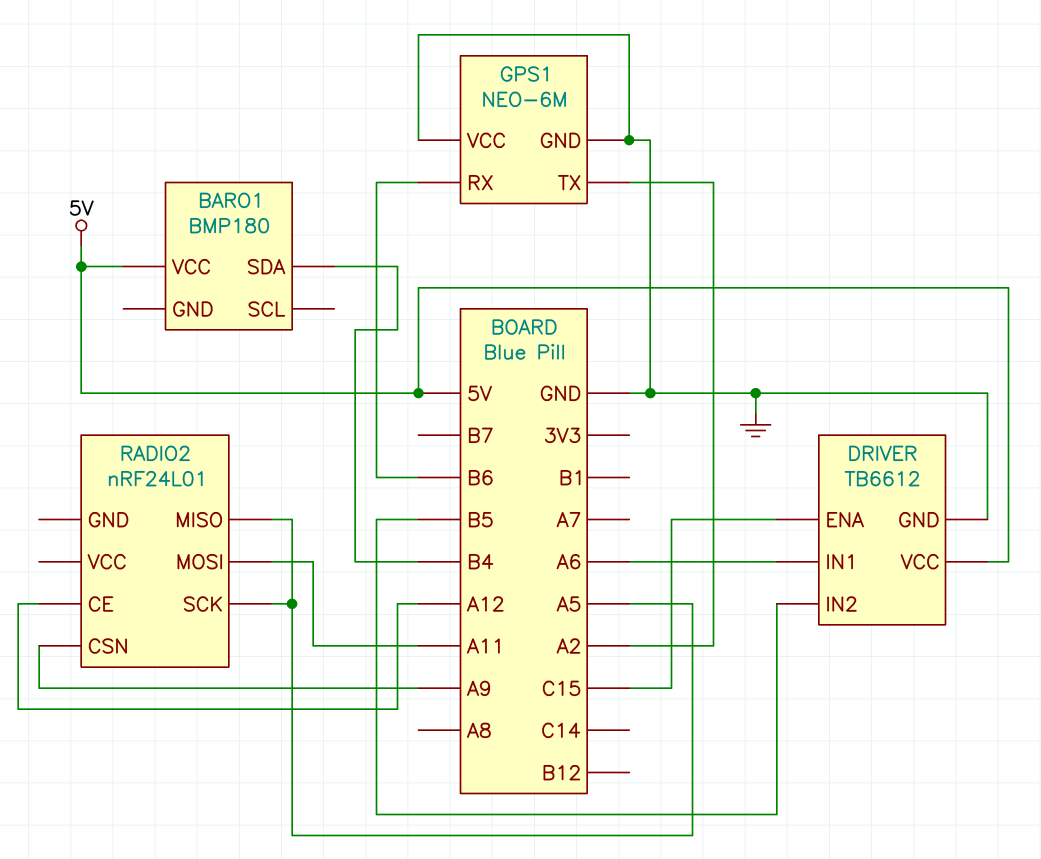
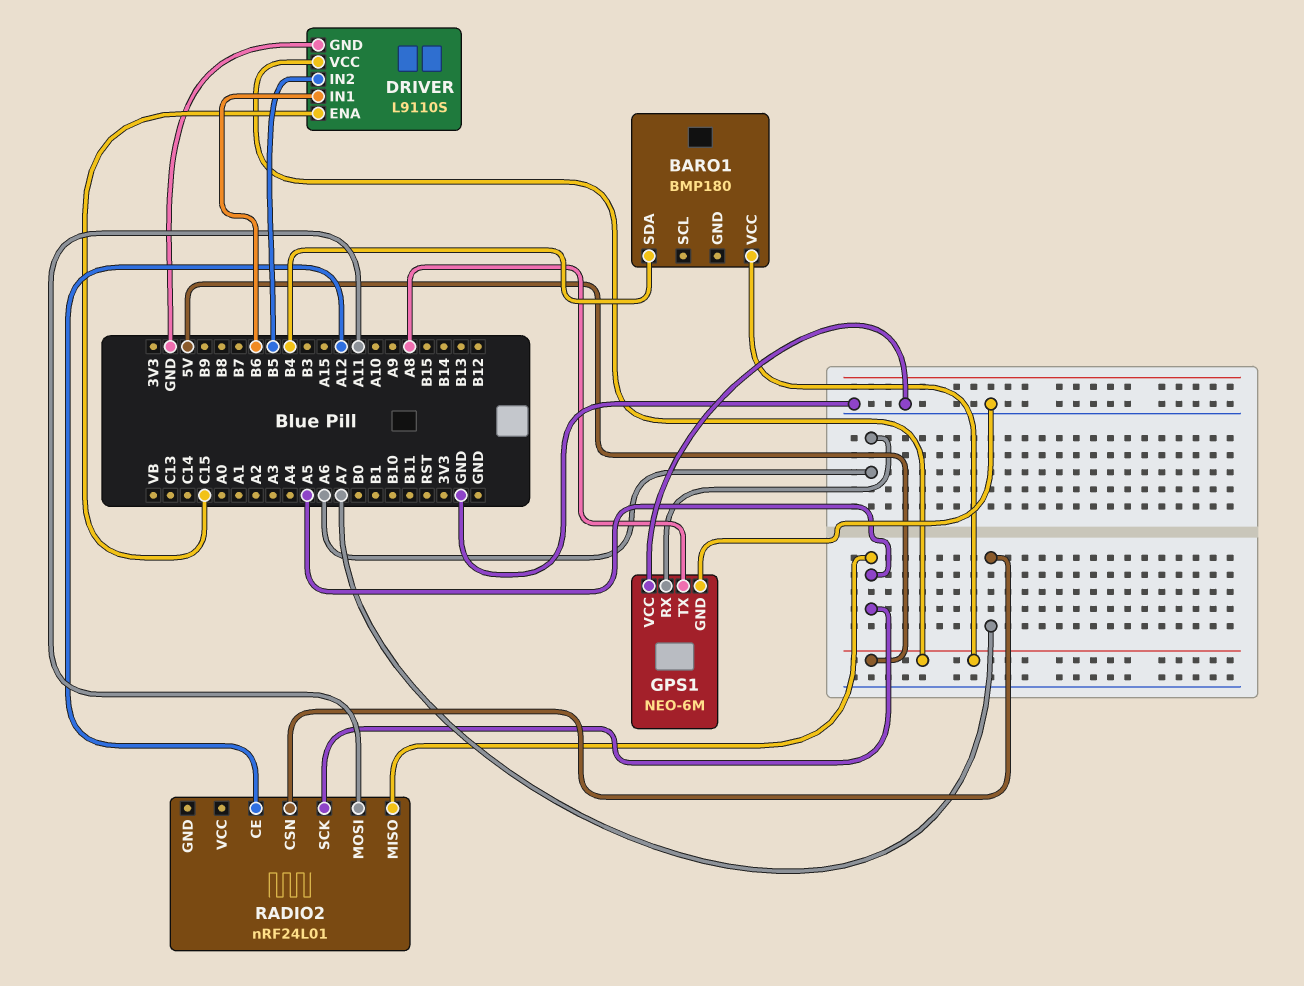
DRIVER: TB6612 -> L9110S
DRIVER pin IN1: A6 -> B6
GPS1 pin RX: B6 -> A6
GPS1 pin TX: A2 -> A8
RADIO2 pin CSN: A9 -> A7

